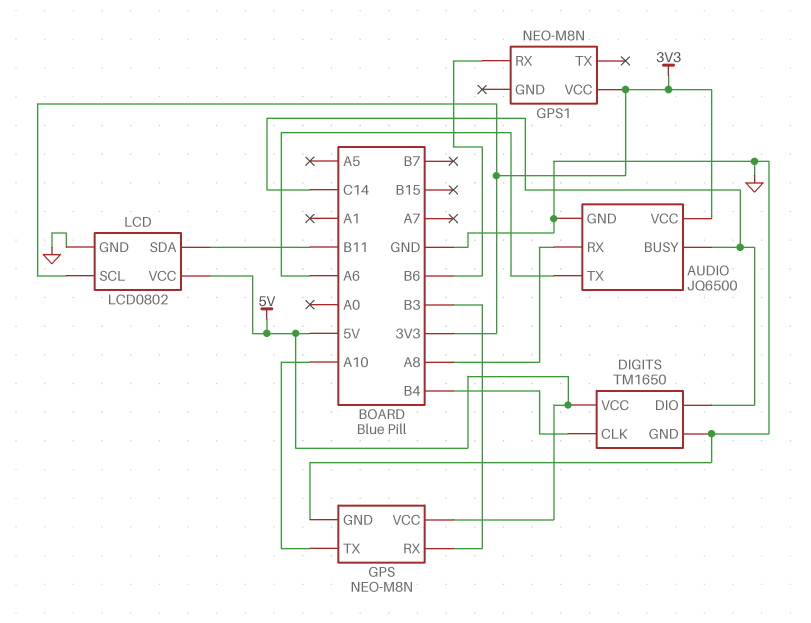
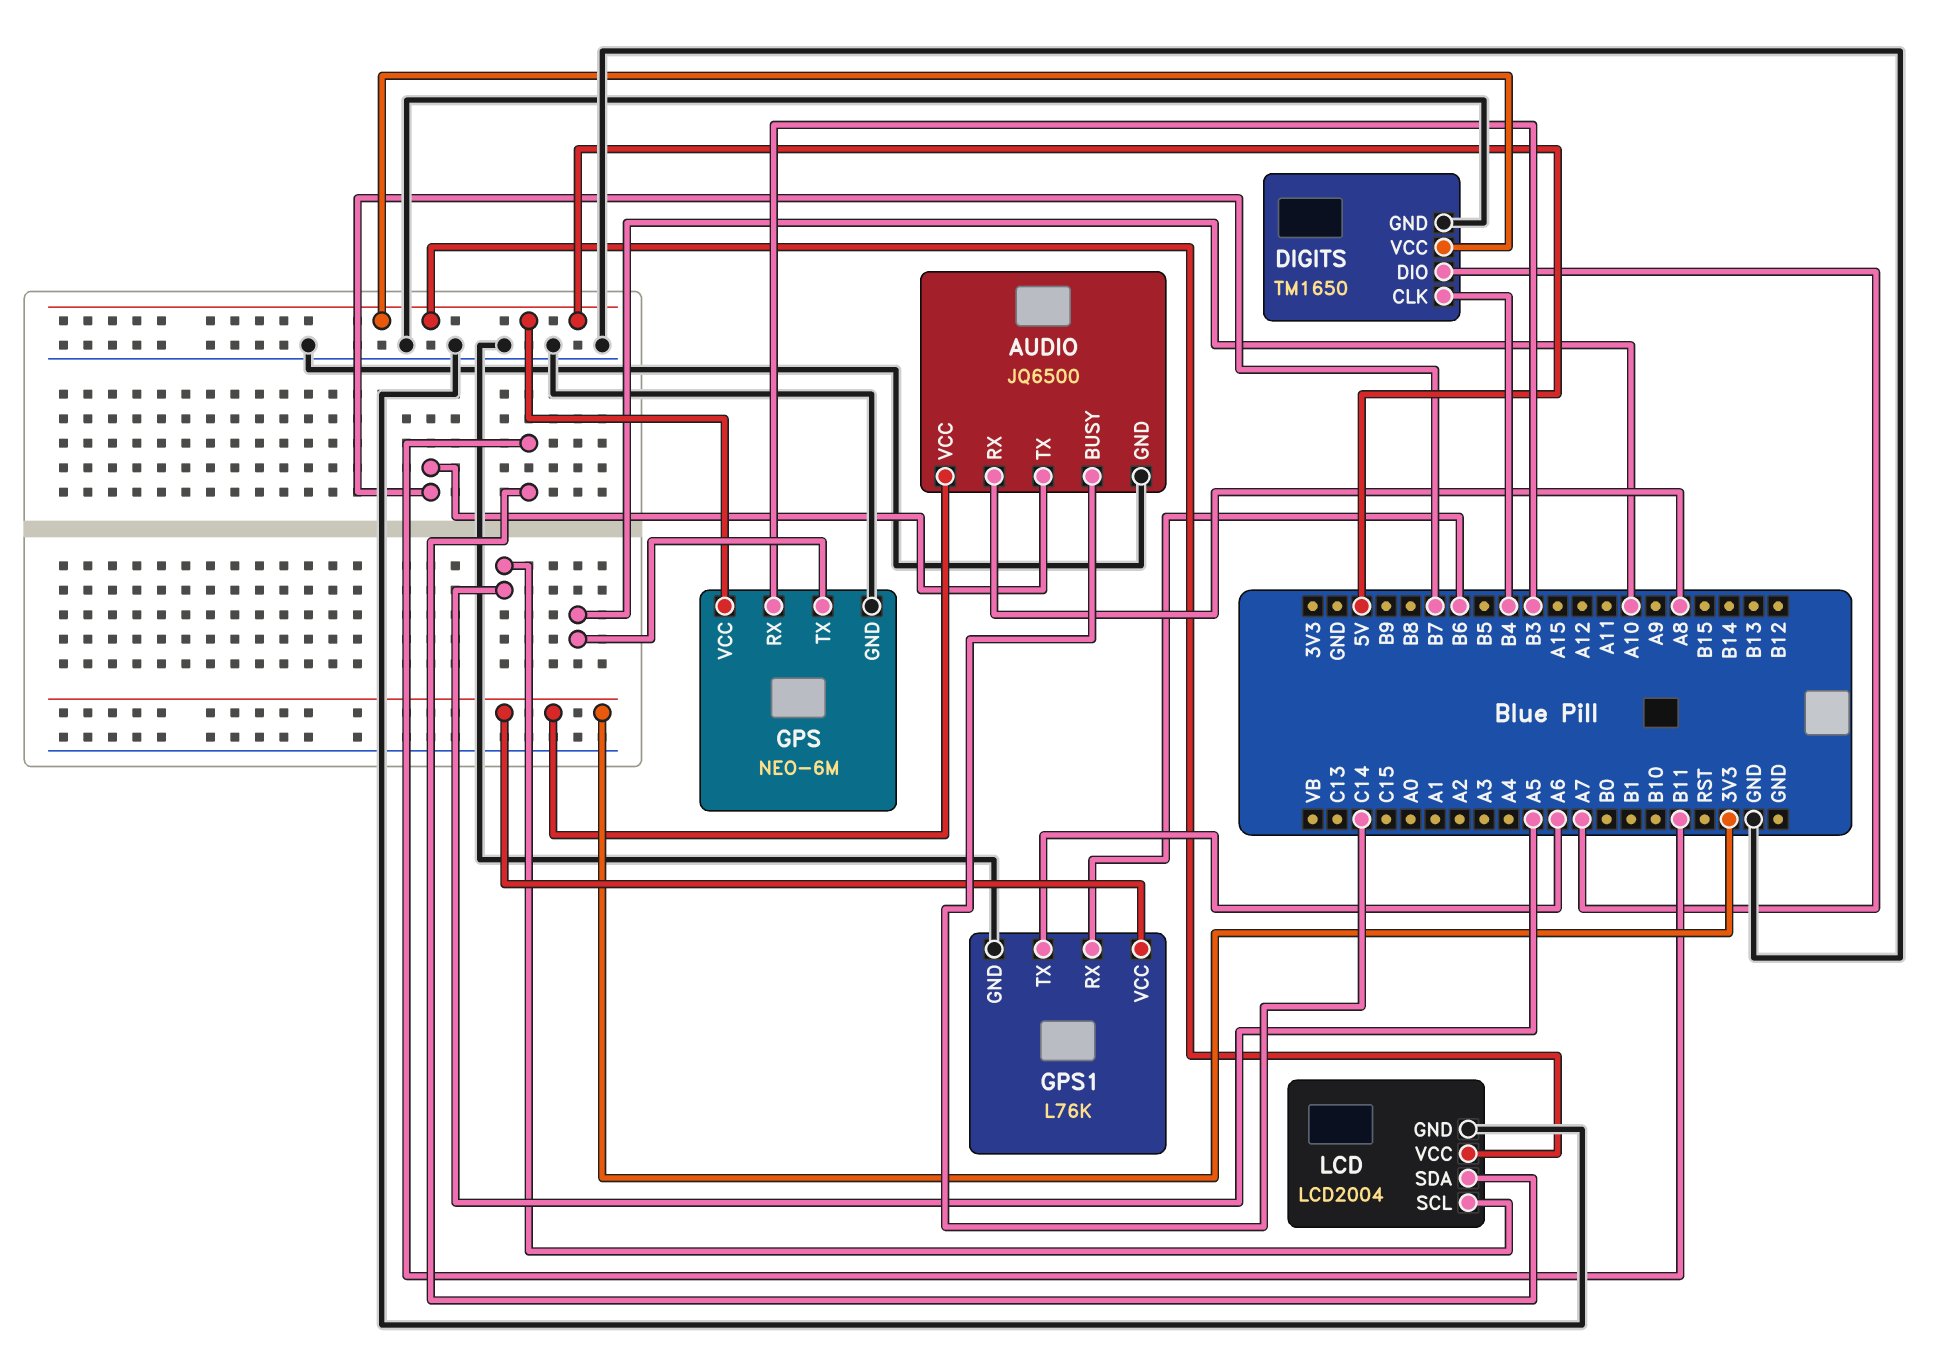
AUDIO pin TX: A6 -> B7
DIGITS pin DIO: C14 -> A7
GPS: NEO-M8N -> NEO-6M
GPS1: NEO-M8N -> L76K
GPS1 pin GND: none -> GND
GPS1 pin TX: none -> A6
LCD: LCD0802 -> LCD2004
LCD pin SCL: 3V3 -> A5

